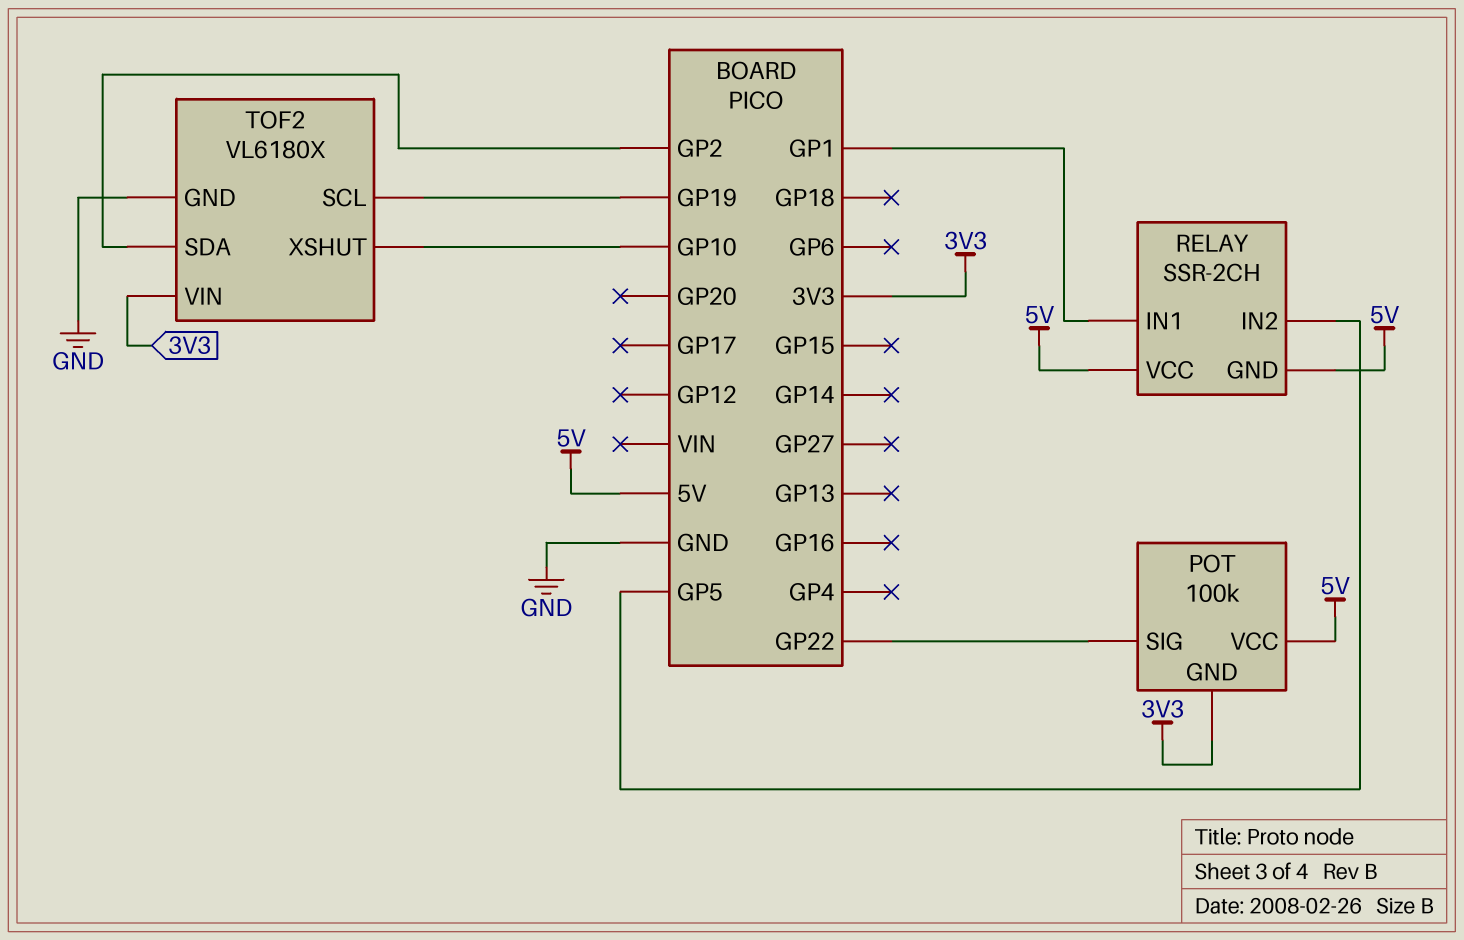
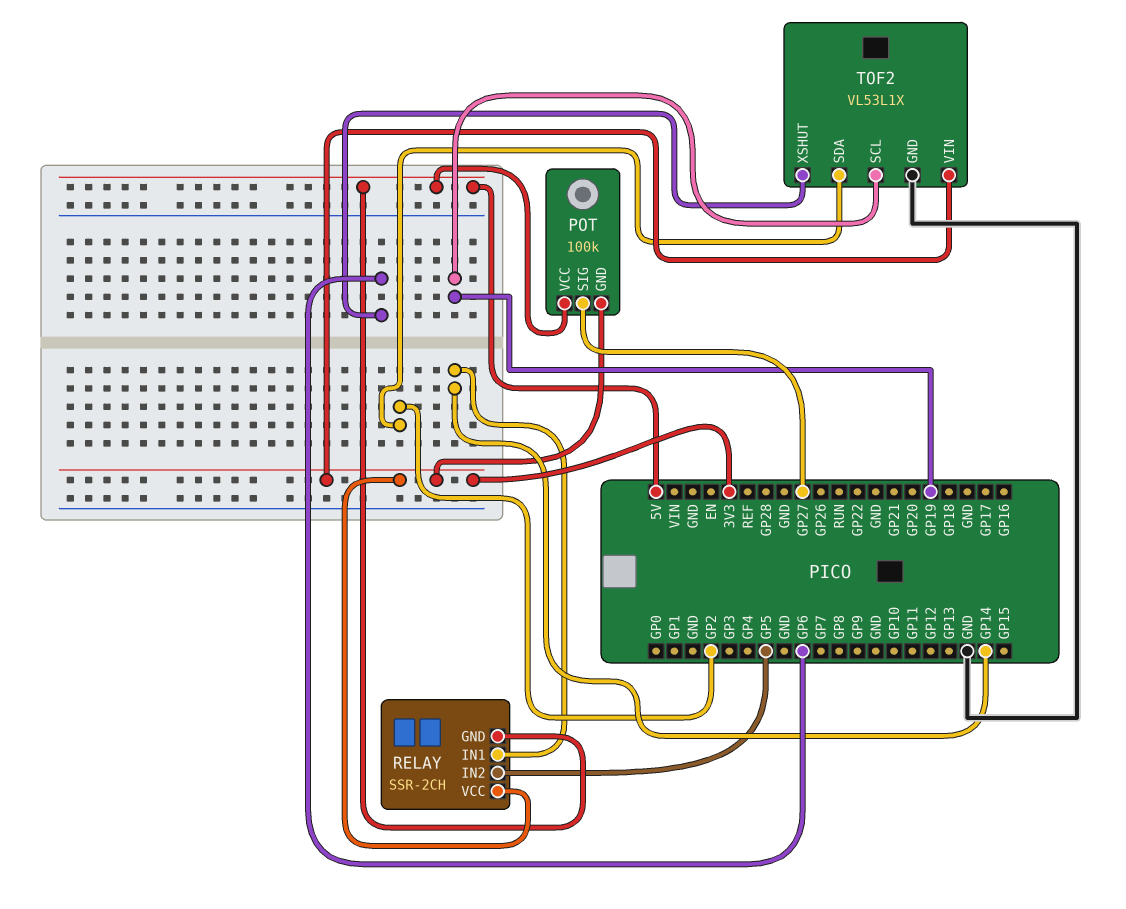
POT pin SIG: GP22 -> GP27
RELAY pin IN1: GP1 -> GP14
RELAY pin VCC: 5V -> 3V3
TOF2: VL6180X -> VL53L1X
TOF2 pin XSHUT: GP10 -> GP6

